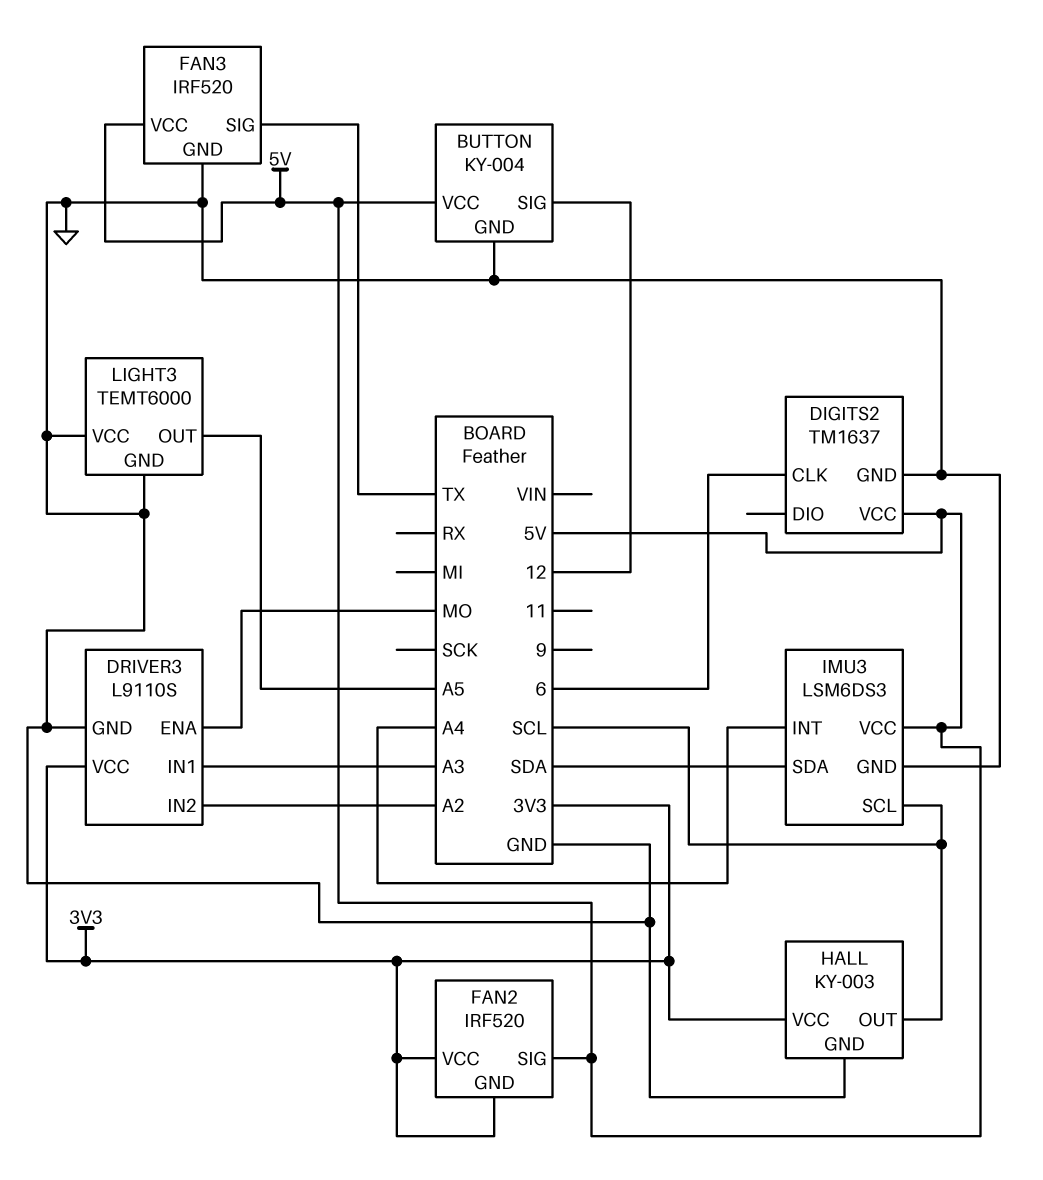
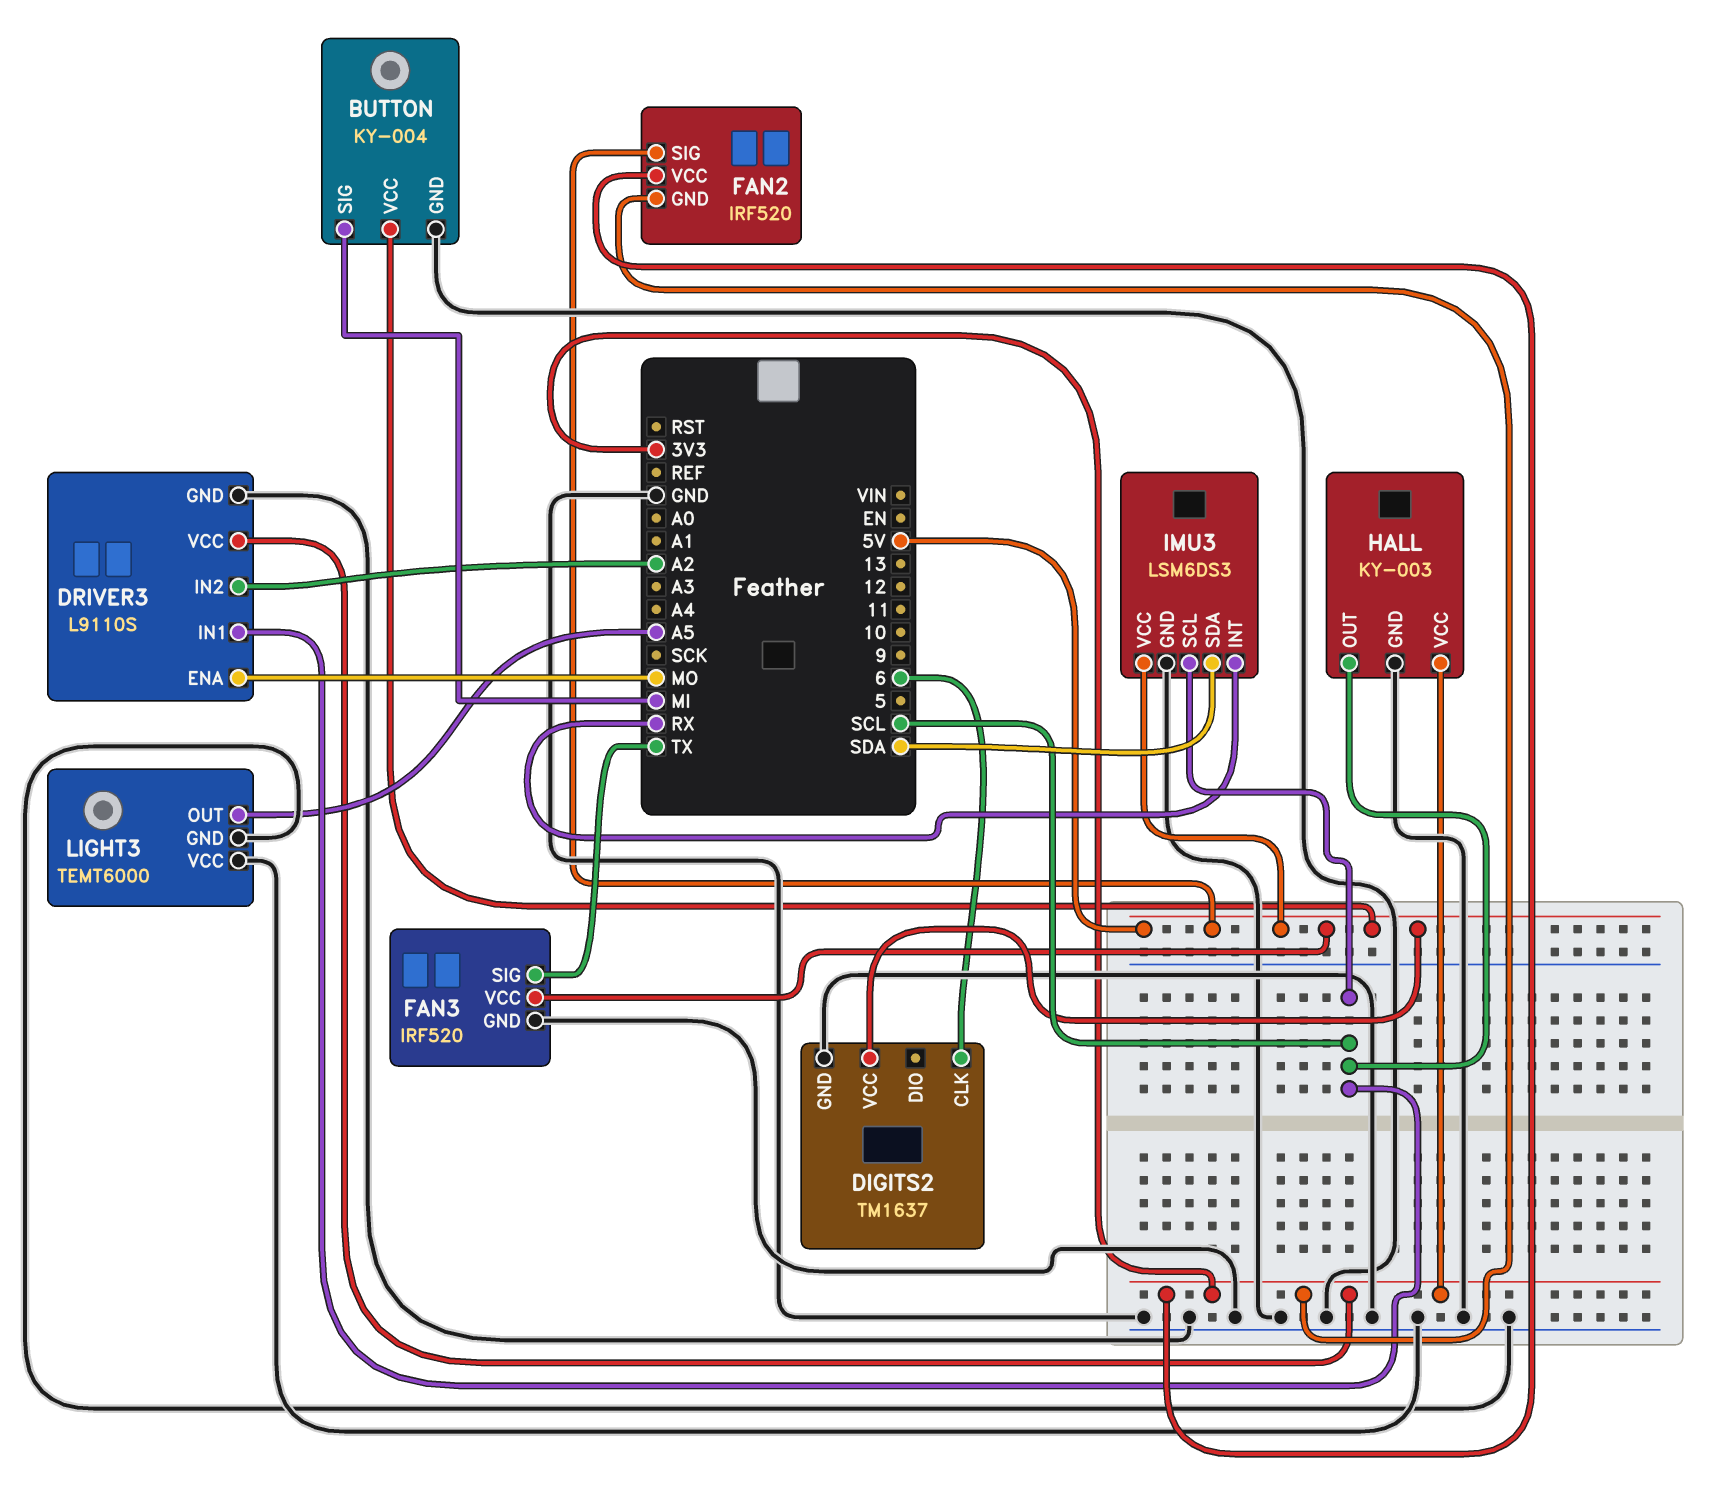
BUTTON pin SIG: 12 -> MI
DRIVER3 pin IN1: A3 -> SCL
IMU3 pin INT: A4 -> RX

